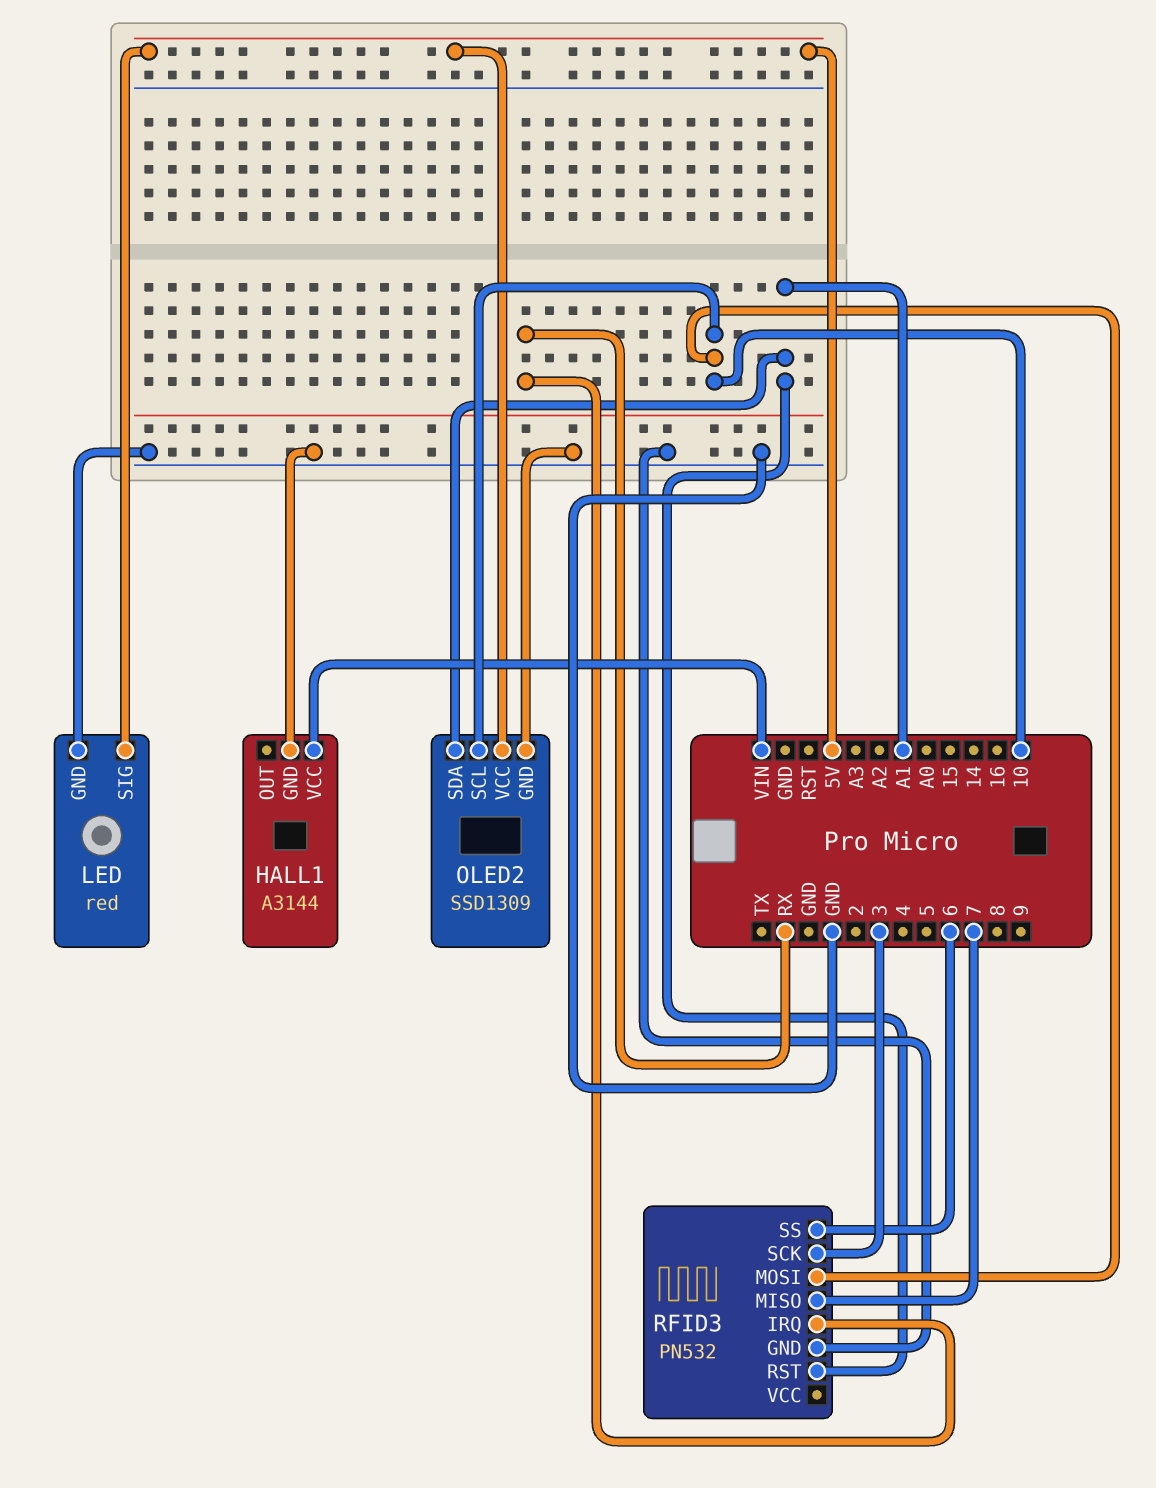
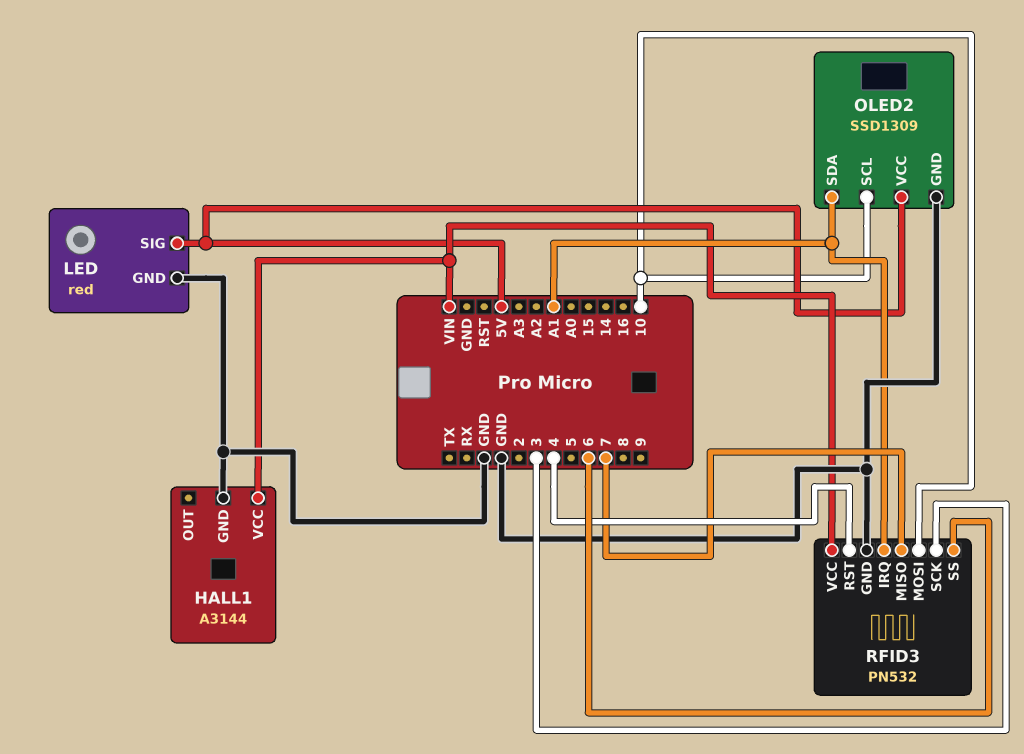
RFID3 pin IRQ: RX -> A1
RFID3 pin RST: A1 -> 4
RFID3 pin VCC: none -> VIN

